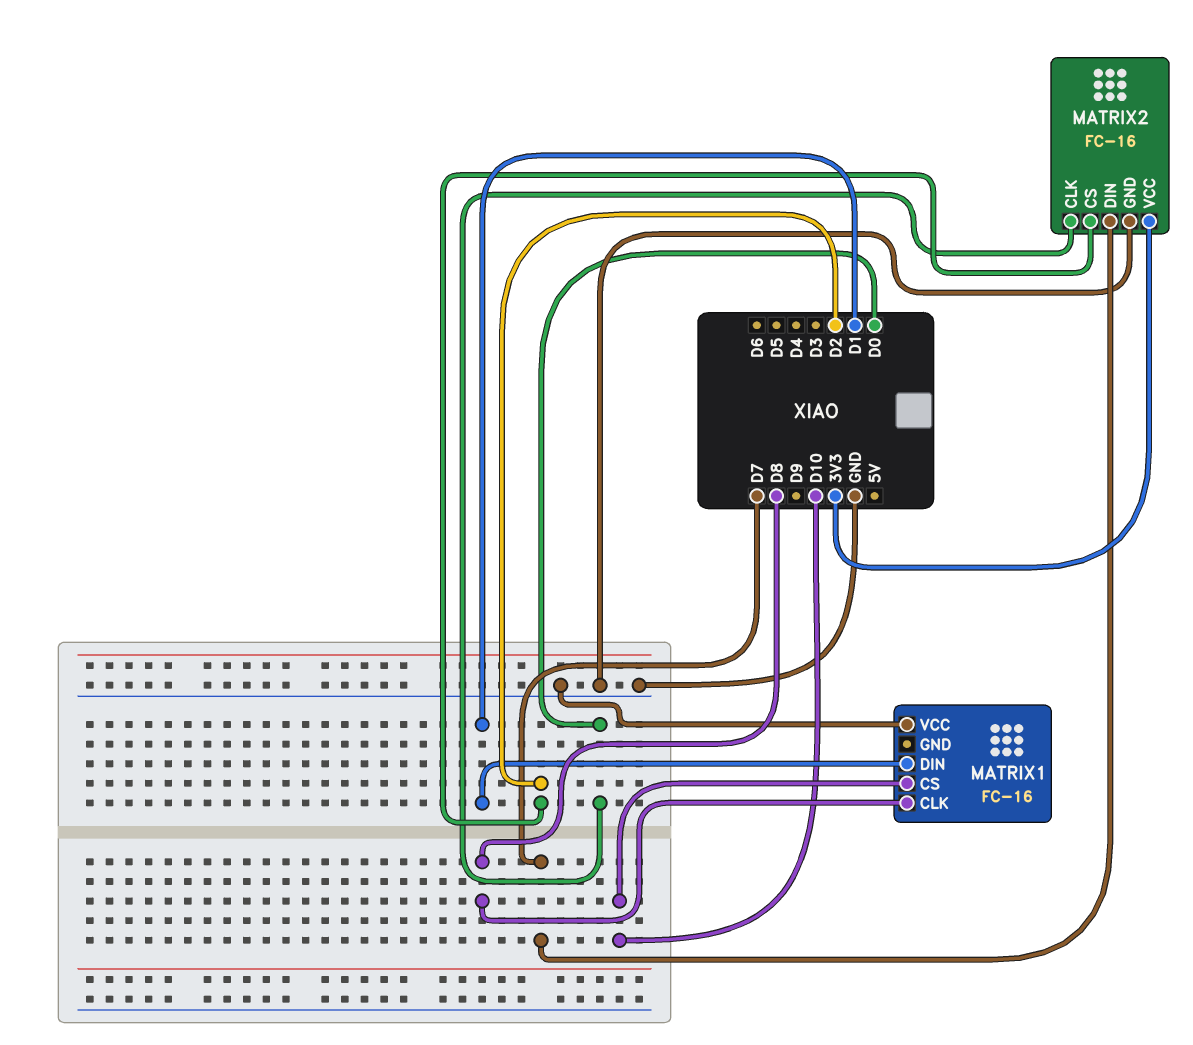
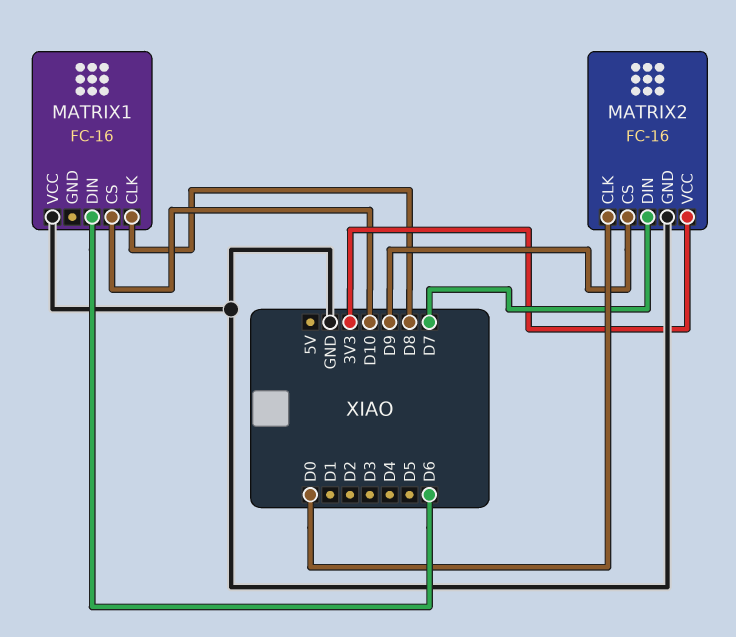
MATRIX1 pin DIN: D1 -> D6
MATRIX2 pin CS: D2 -> D9

